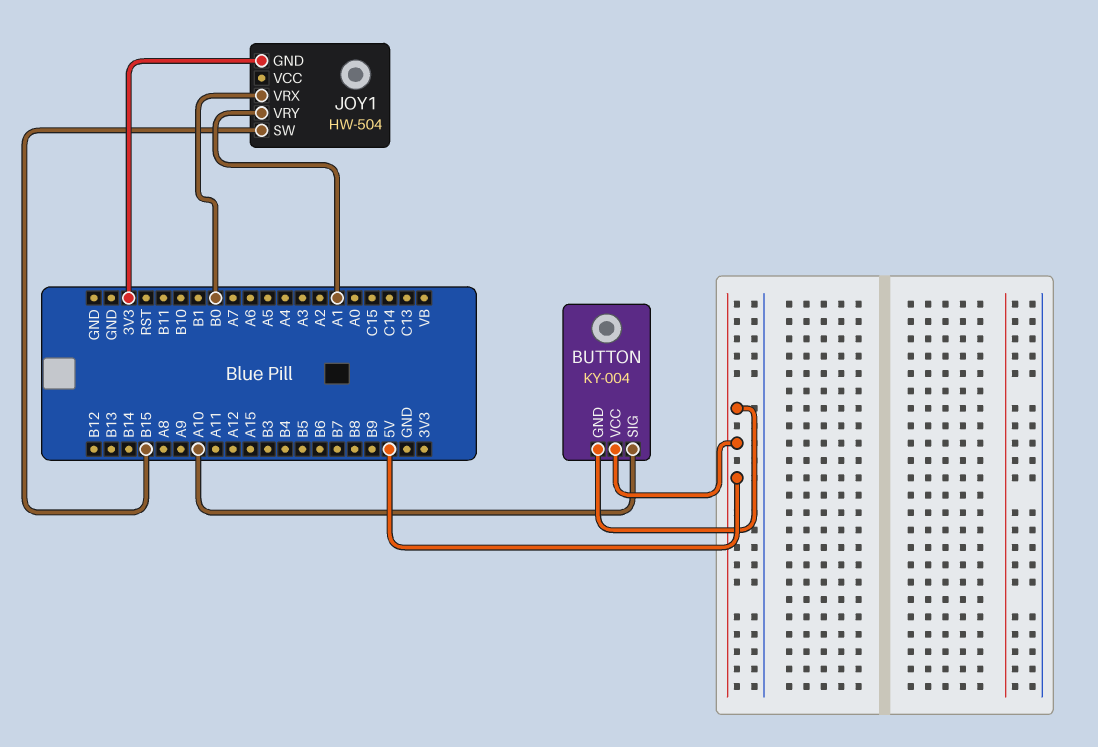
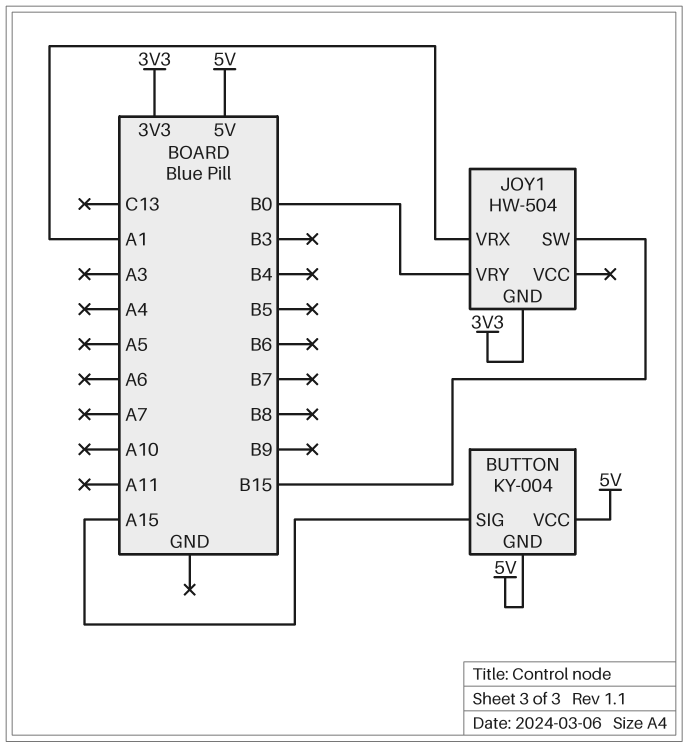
BUTTON pin SIG: A10 -> A15
JOY1 pin VRX: B0 -> A1
JOY1 pin VRY: A1 -> B0

